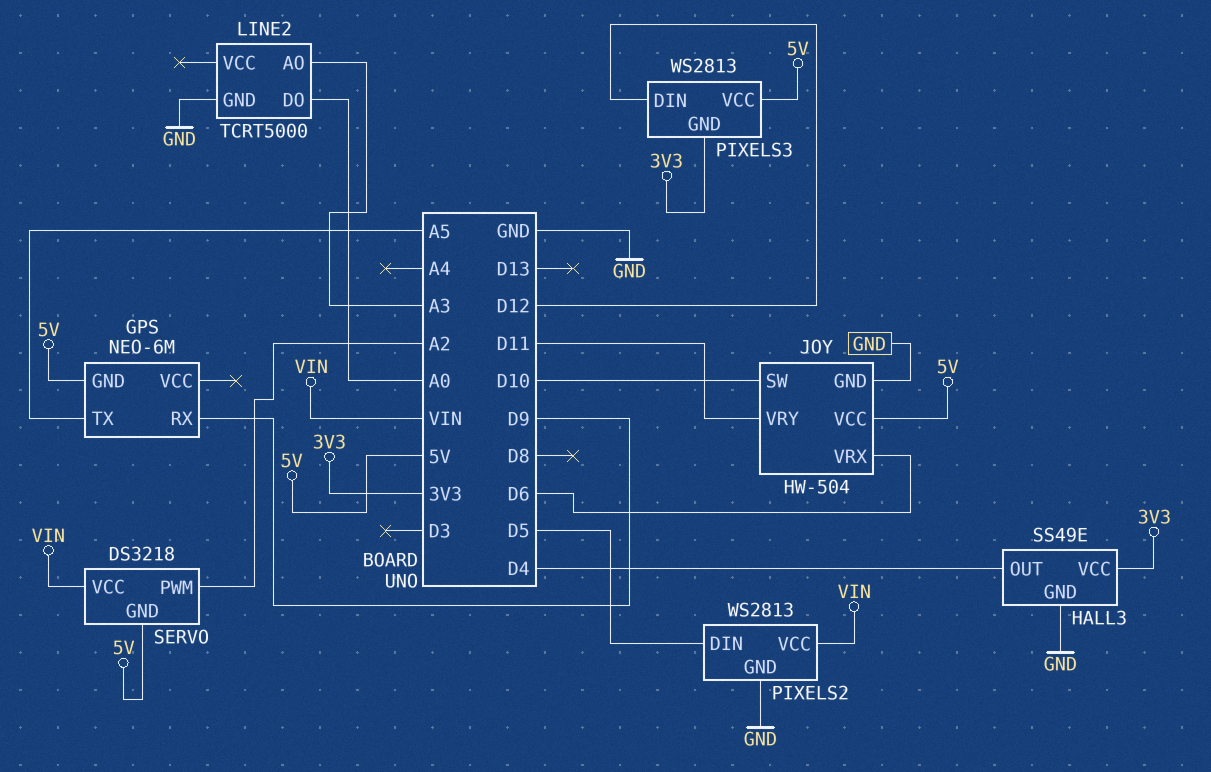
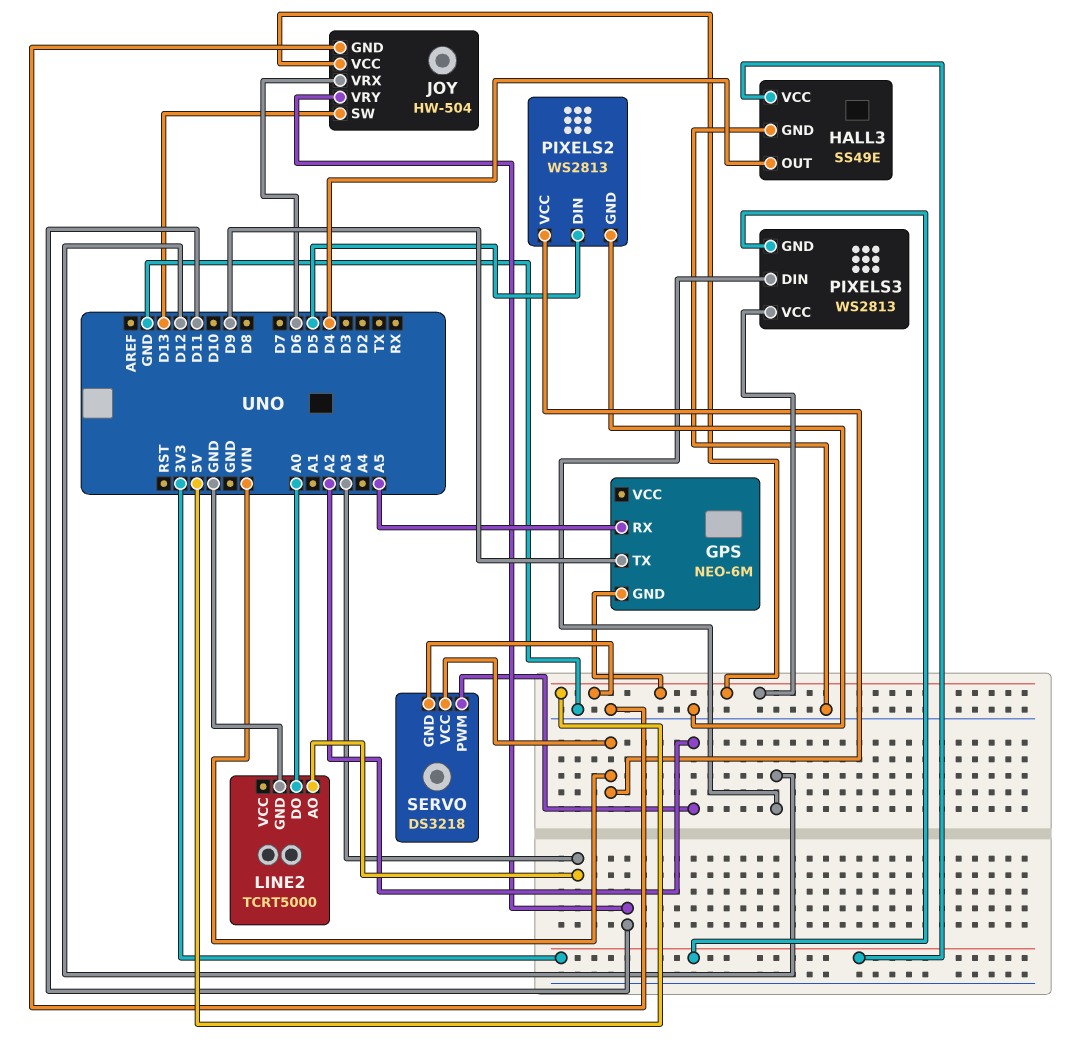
GPS pin RX: D9 -> A5
GPS pin TX: A5 -> D9
JOY pin SW: D10 -> D13

